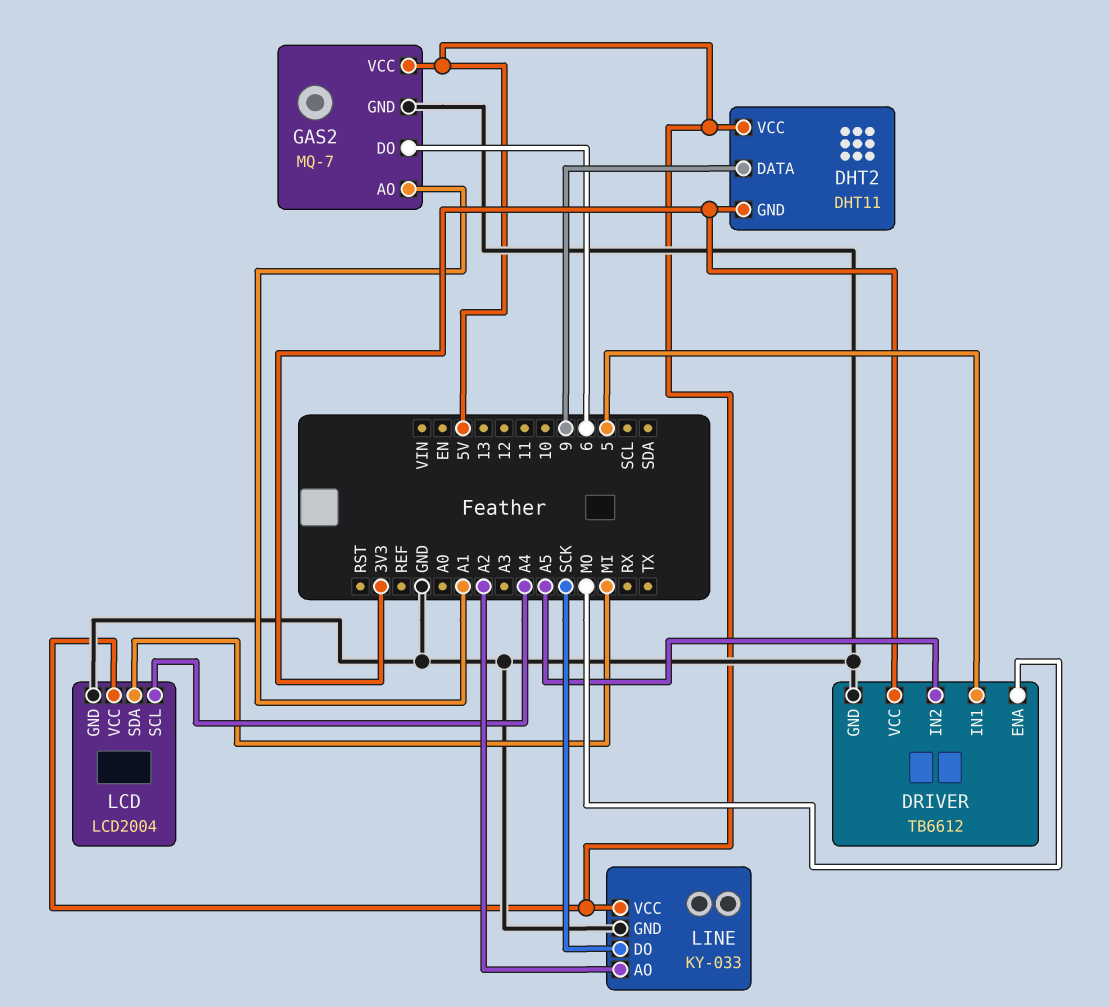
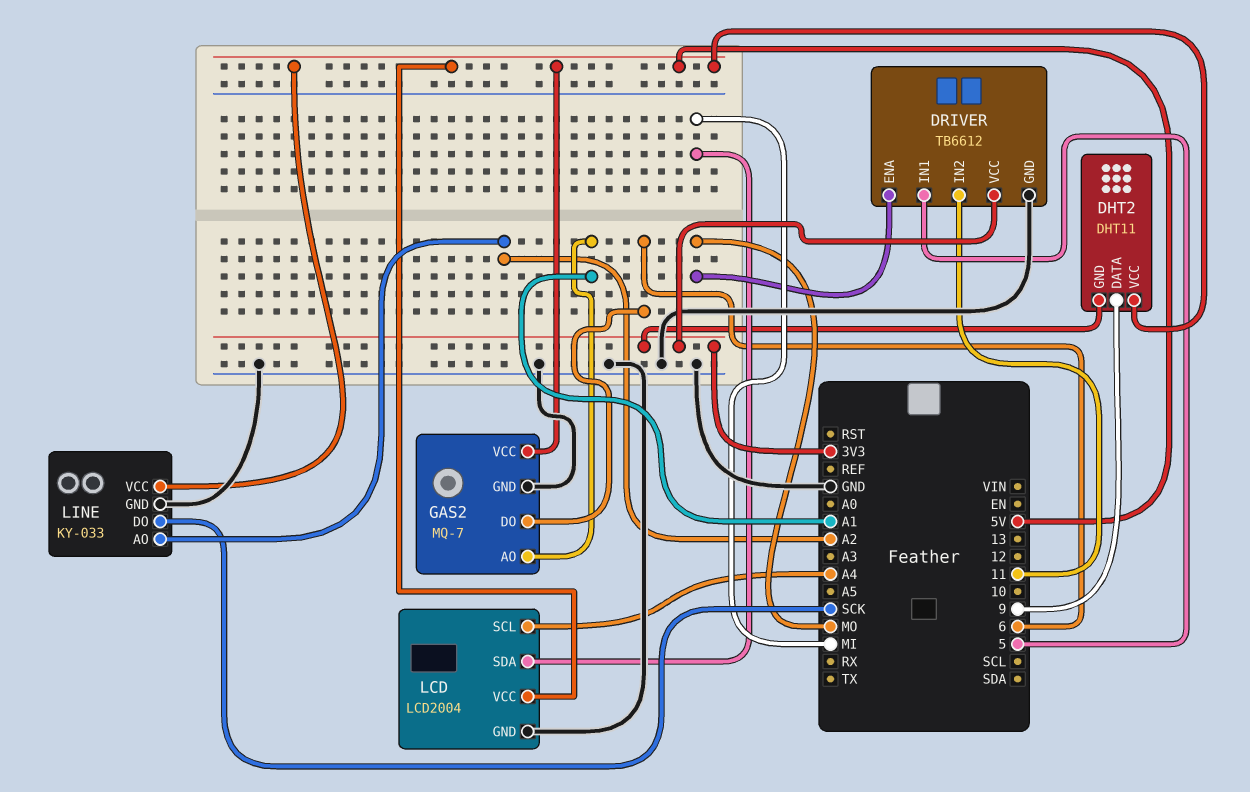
DRIVER pin IN2: A5 -> 11

